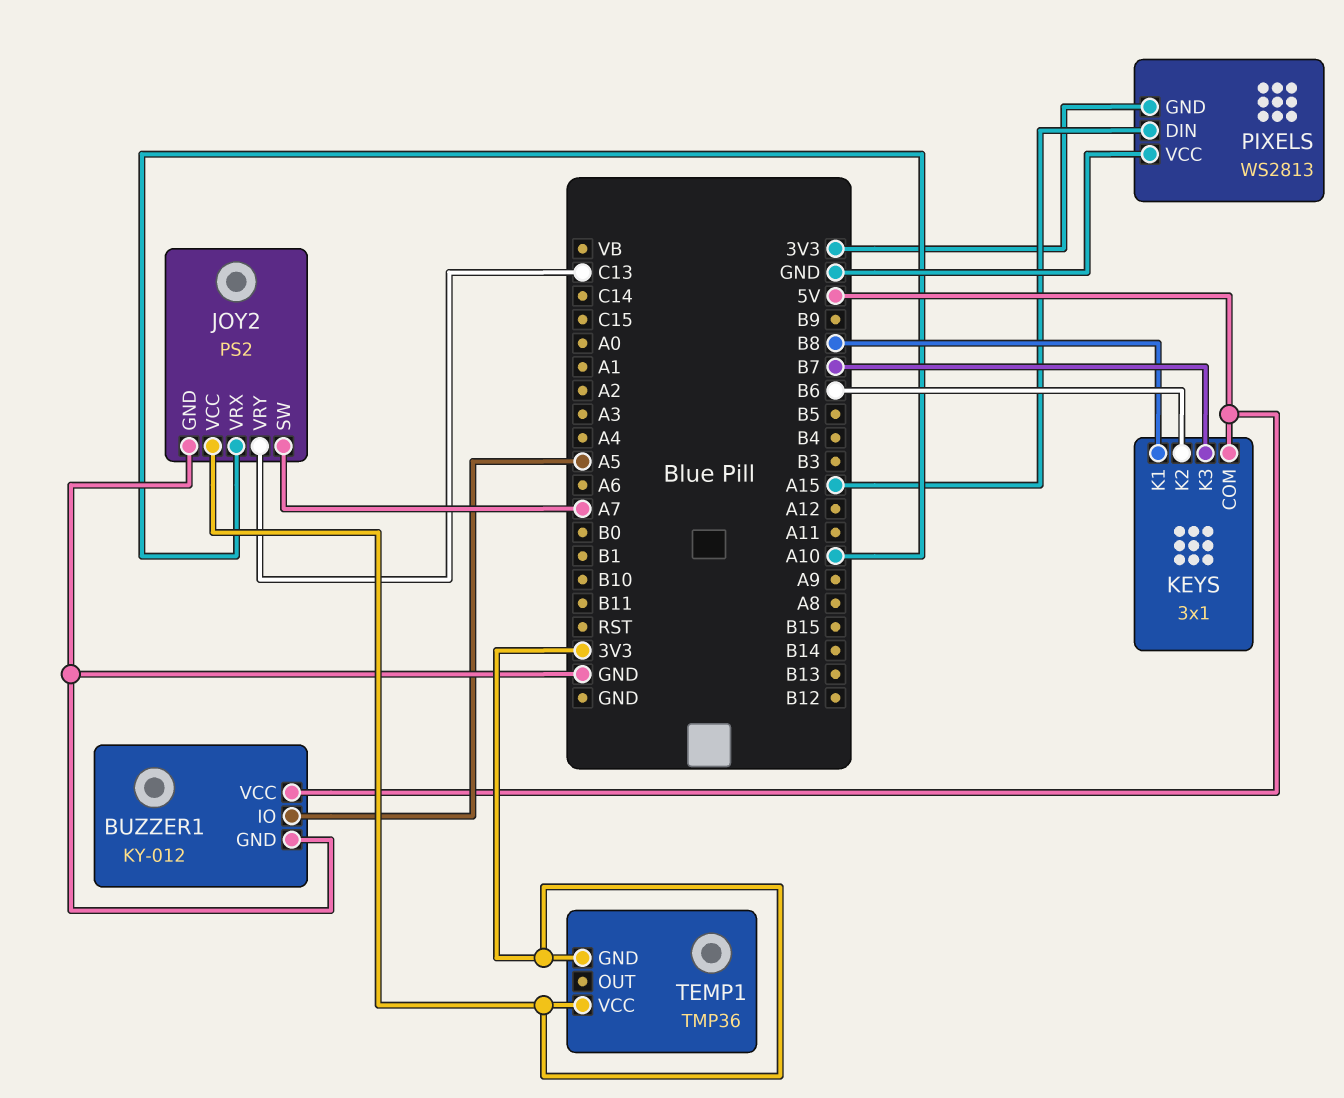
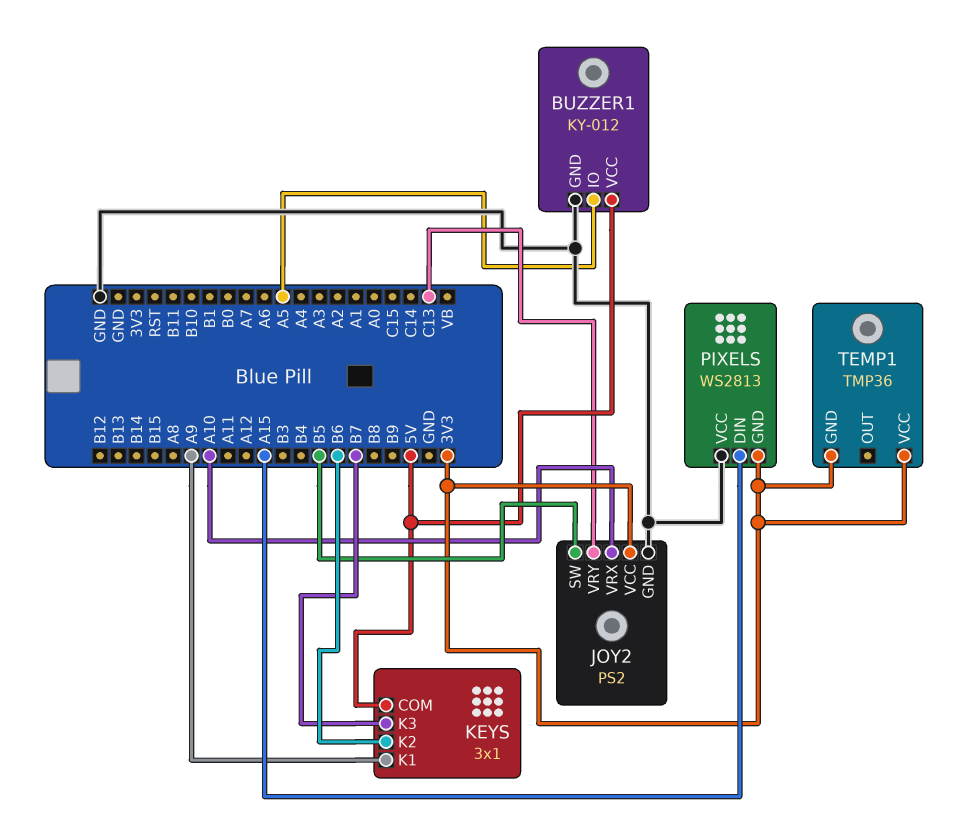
JOY2 pin SW: A7 -> B5
KEYS pin K1: B8 -> A9

